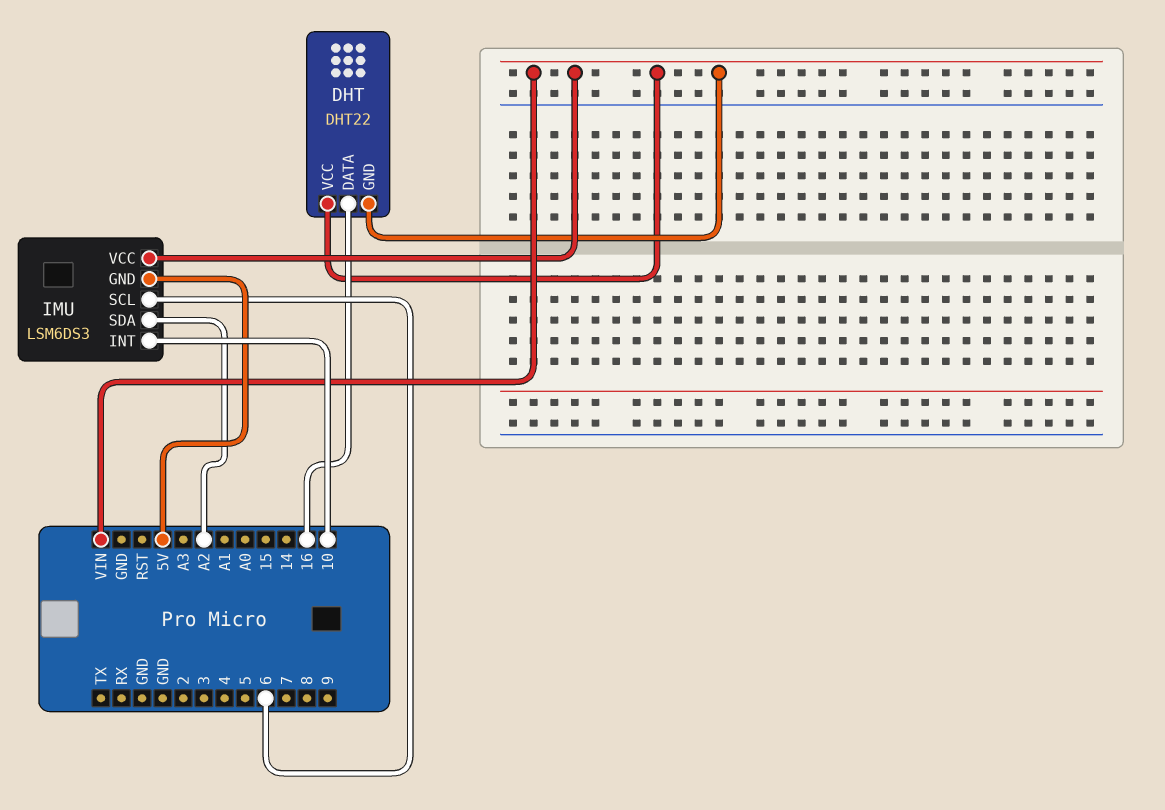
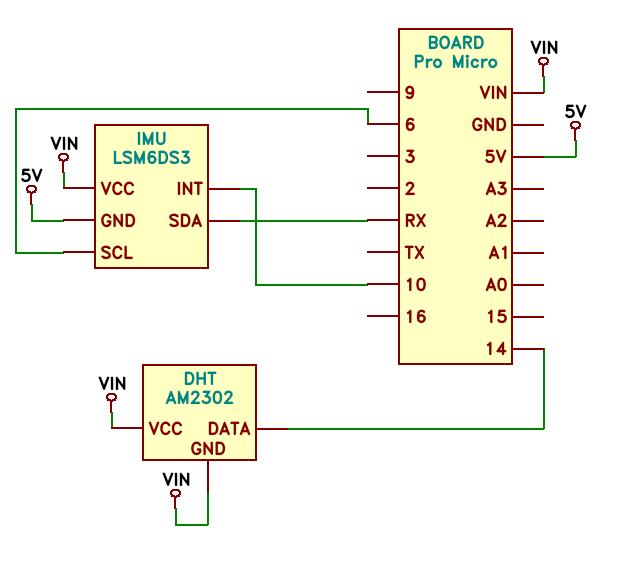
DHT: DHT22 -> AM2302
DHT pin DATA: 16 -> 14
IMU pin SDA: A2 -> RX

